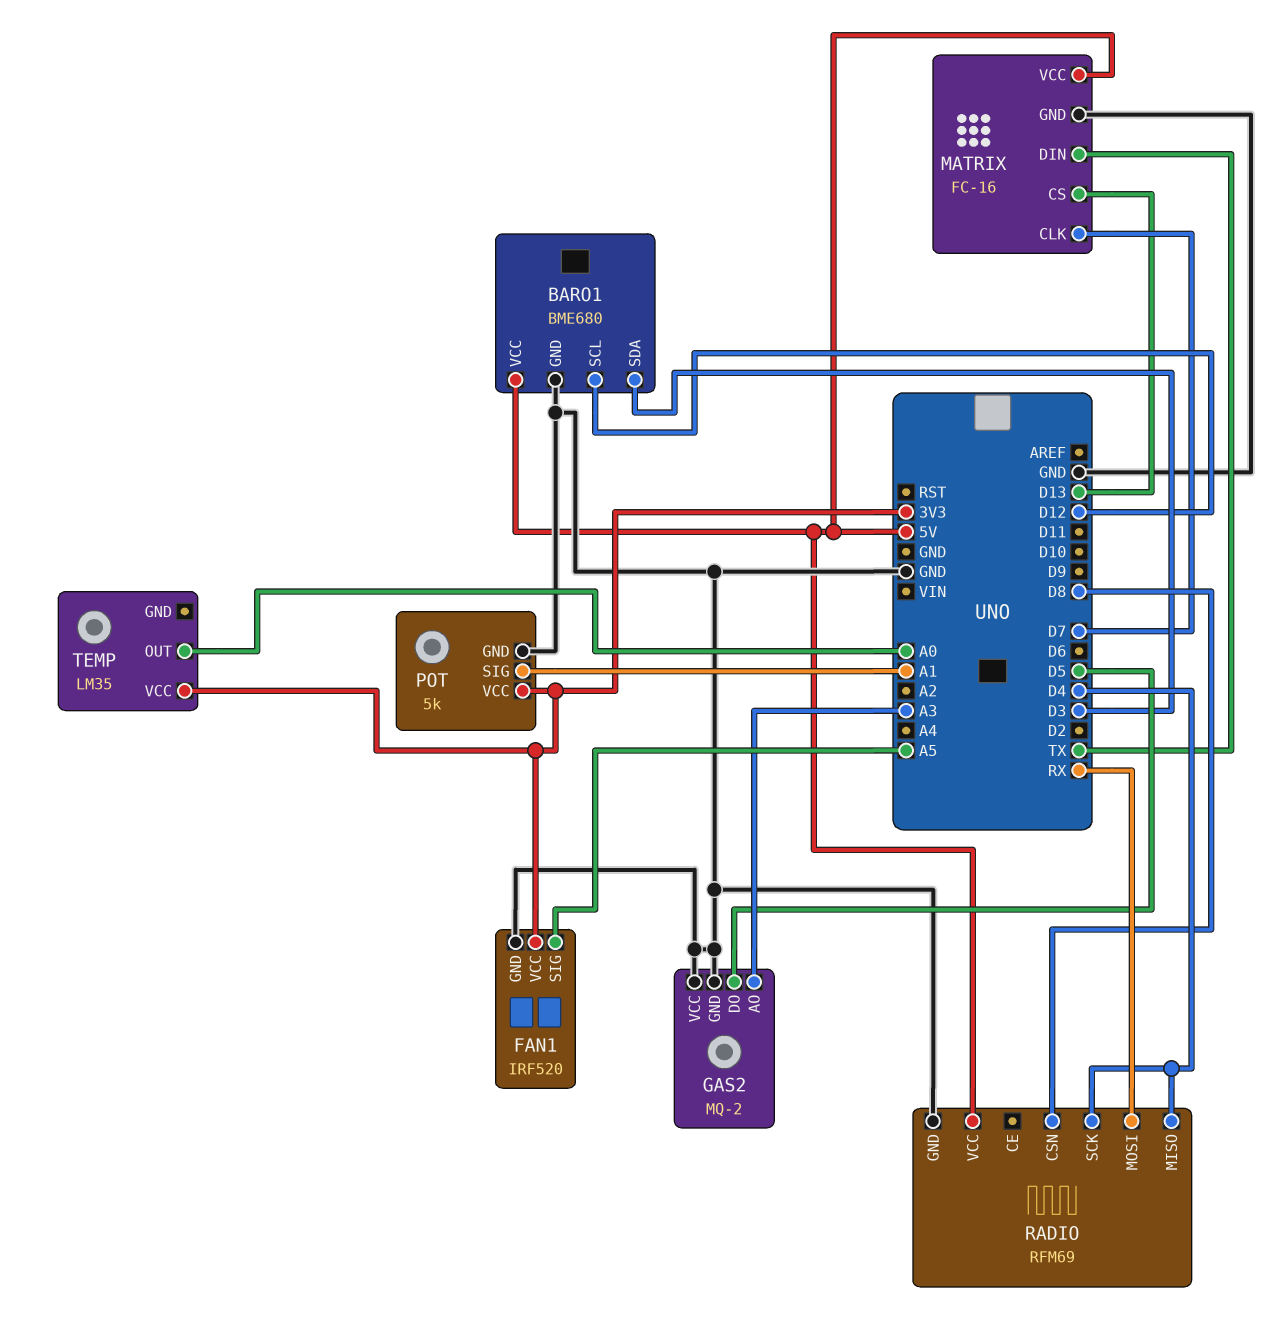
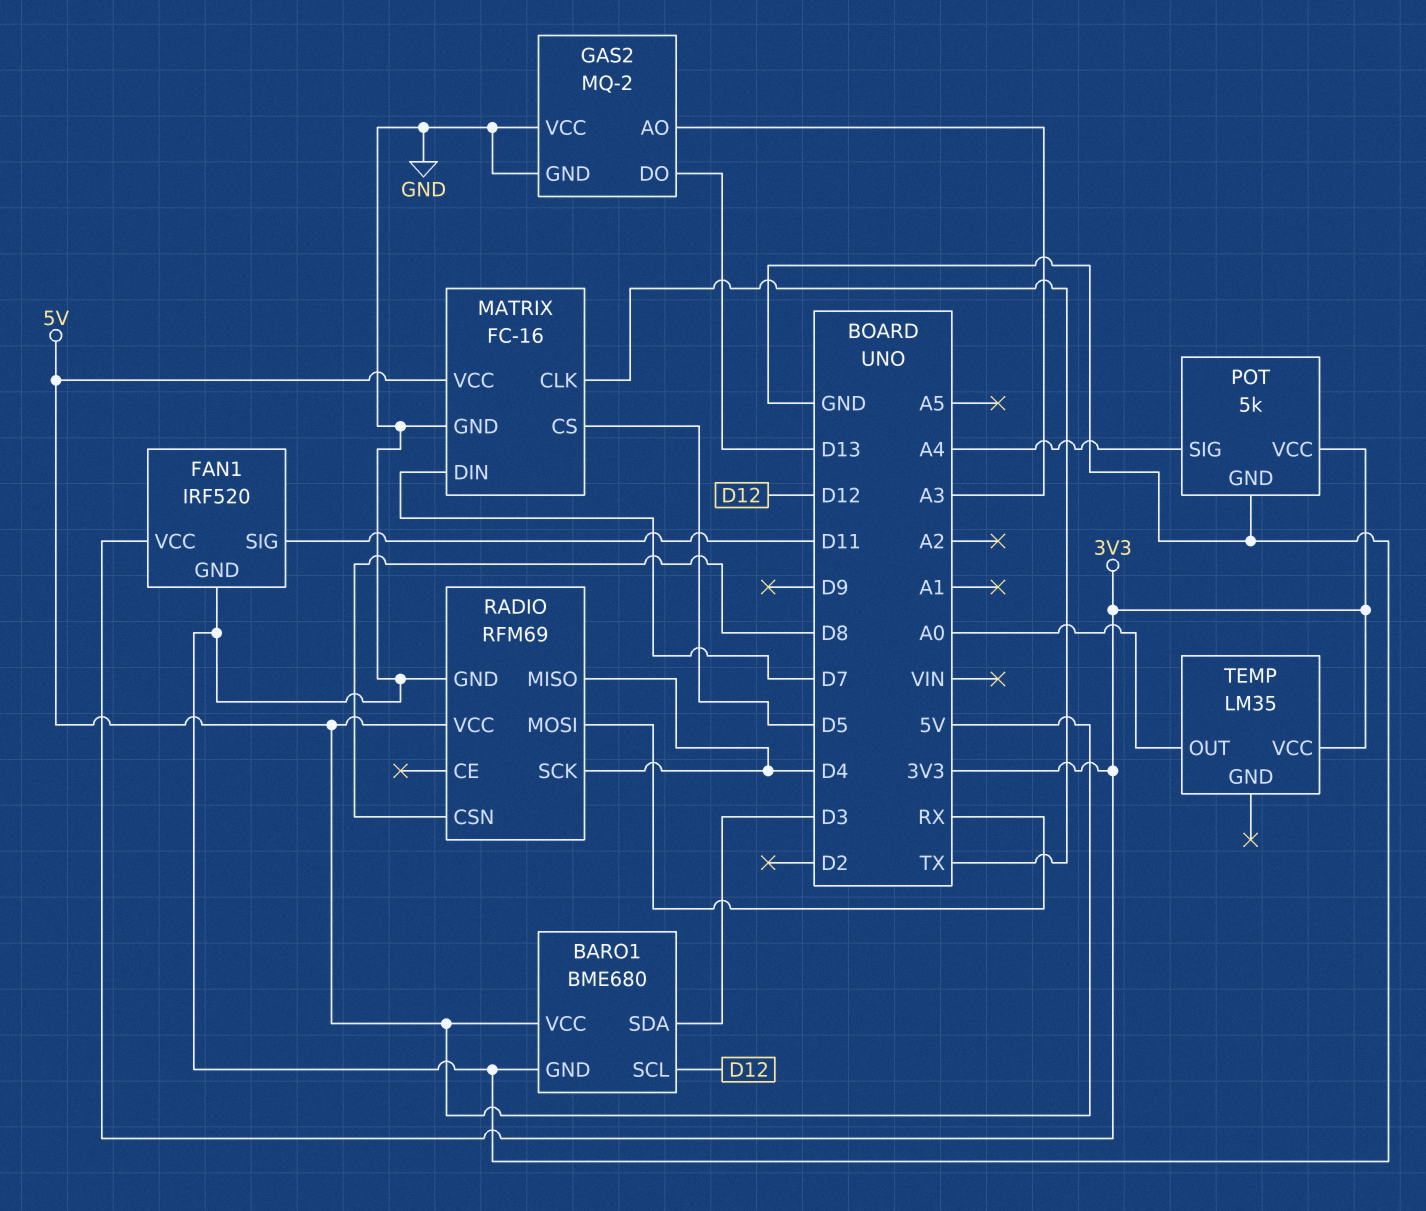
FAN1 pin SIG: A5 -> D11
GAS2 pin DO: D5 -> D13
MATRIX pin CLK: D7 -> TX
MATRIX pin CS: D13 -> D5
MATRIX pin DIN: TX -> D7
POT pin SIG: A1 -> A4

